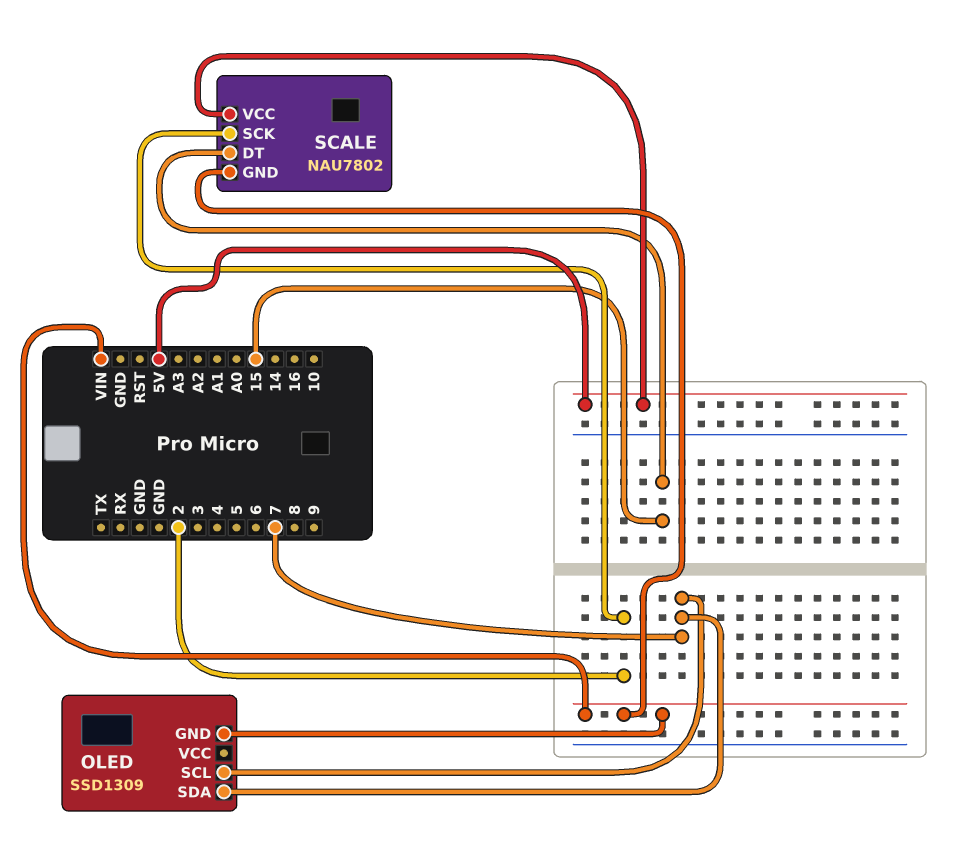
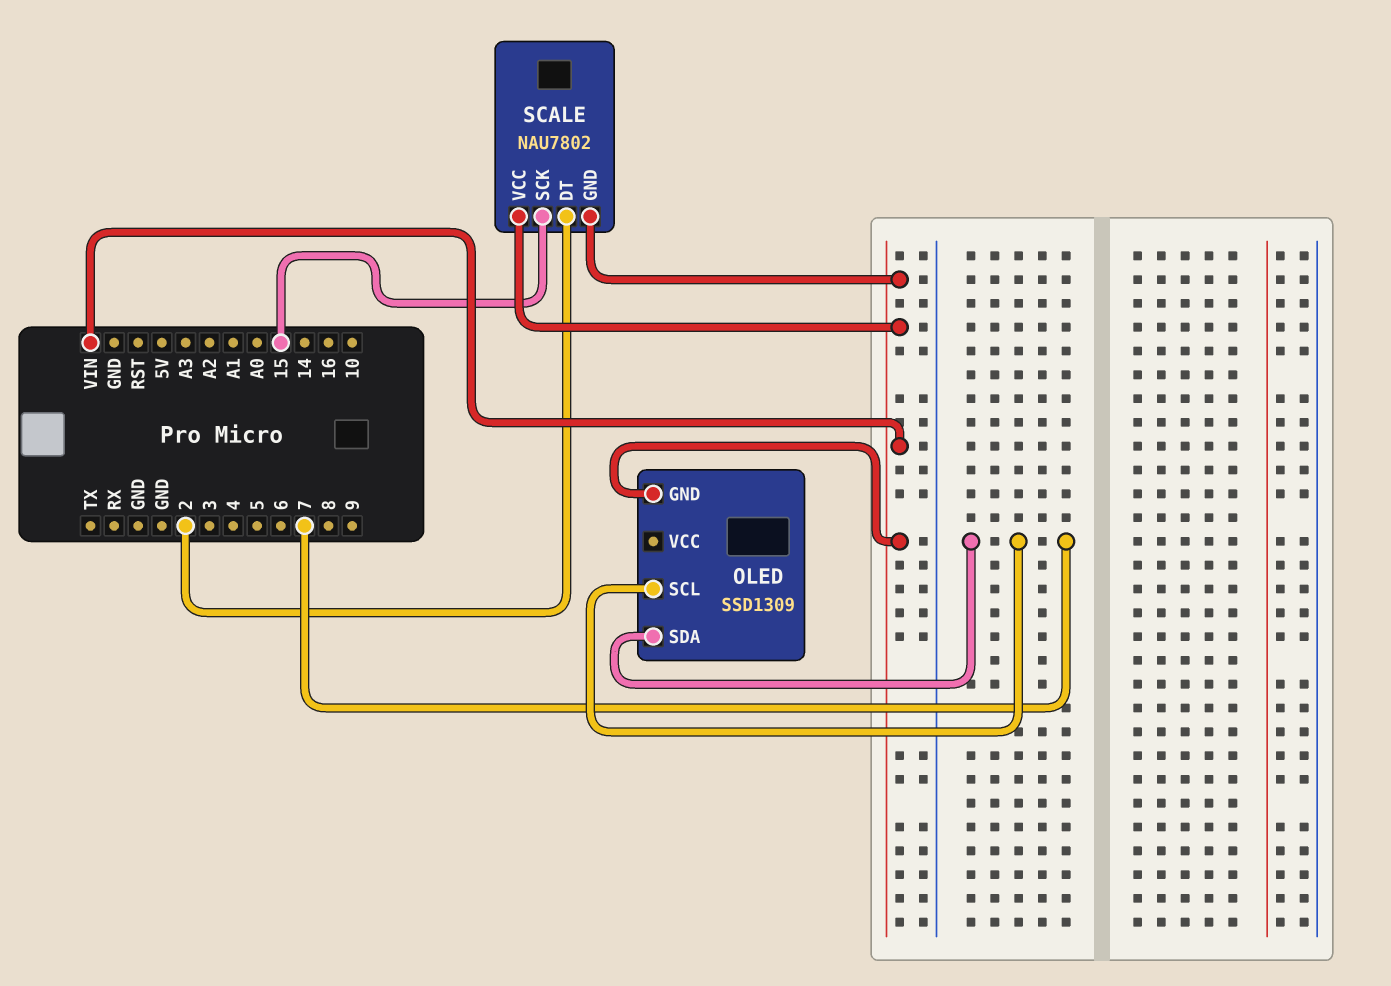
SCALE pin DT: 15 -> 2
SCALE pin SCK: 2 -> 15
SCALE pin VCC: 5V -> VIN

